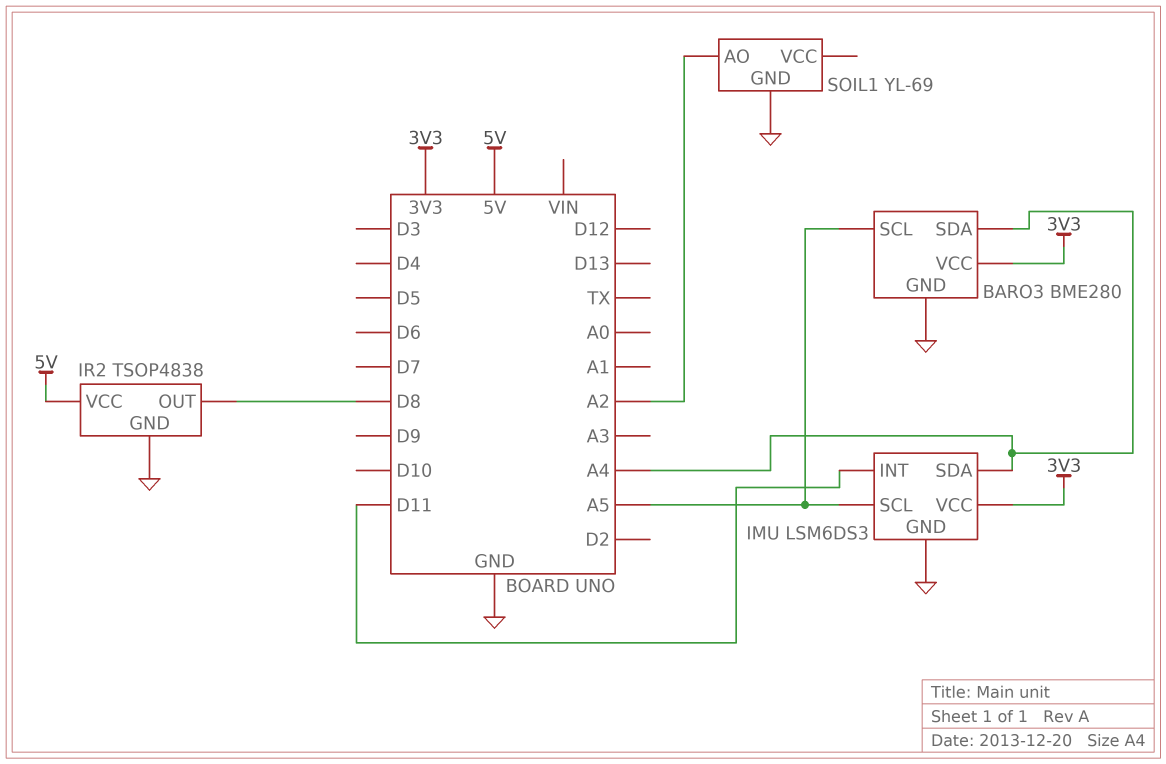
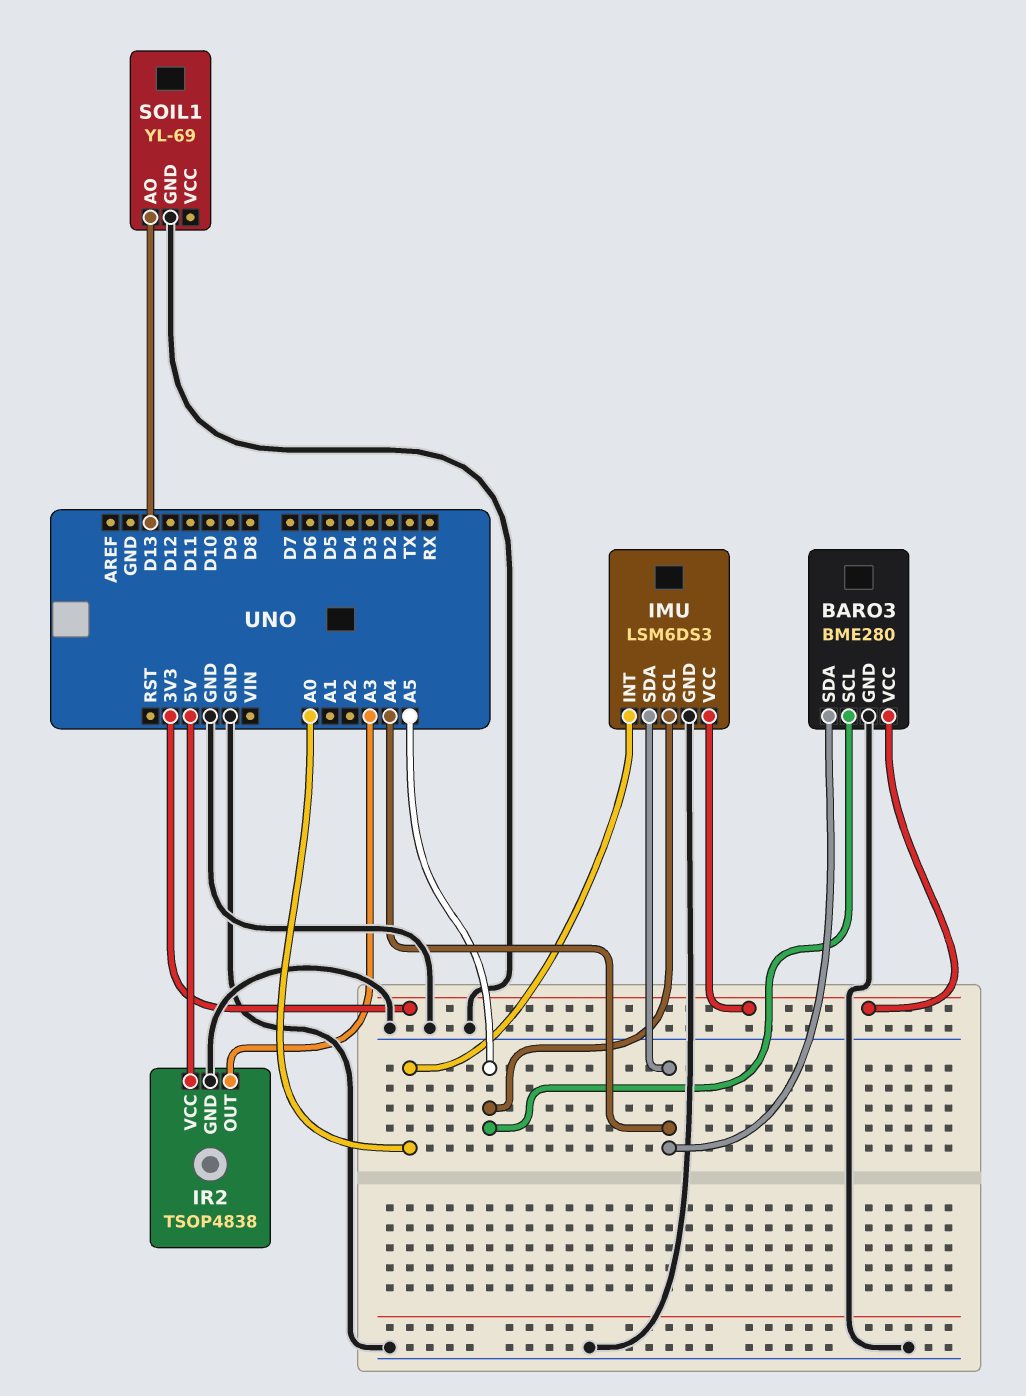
IMU pin INT: D11 -> A0
IR2 pin OUT: D8 -> A3
SOIL1 pin AO: A2 -> D13

